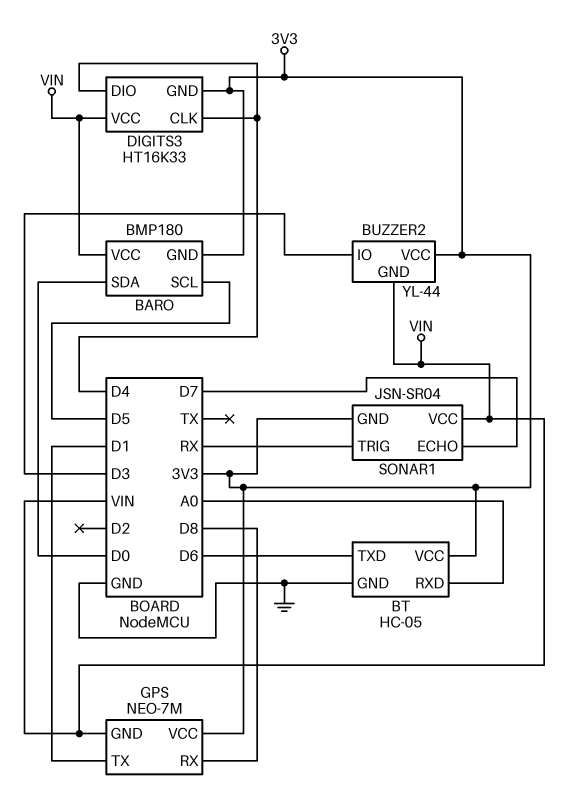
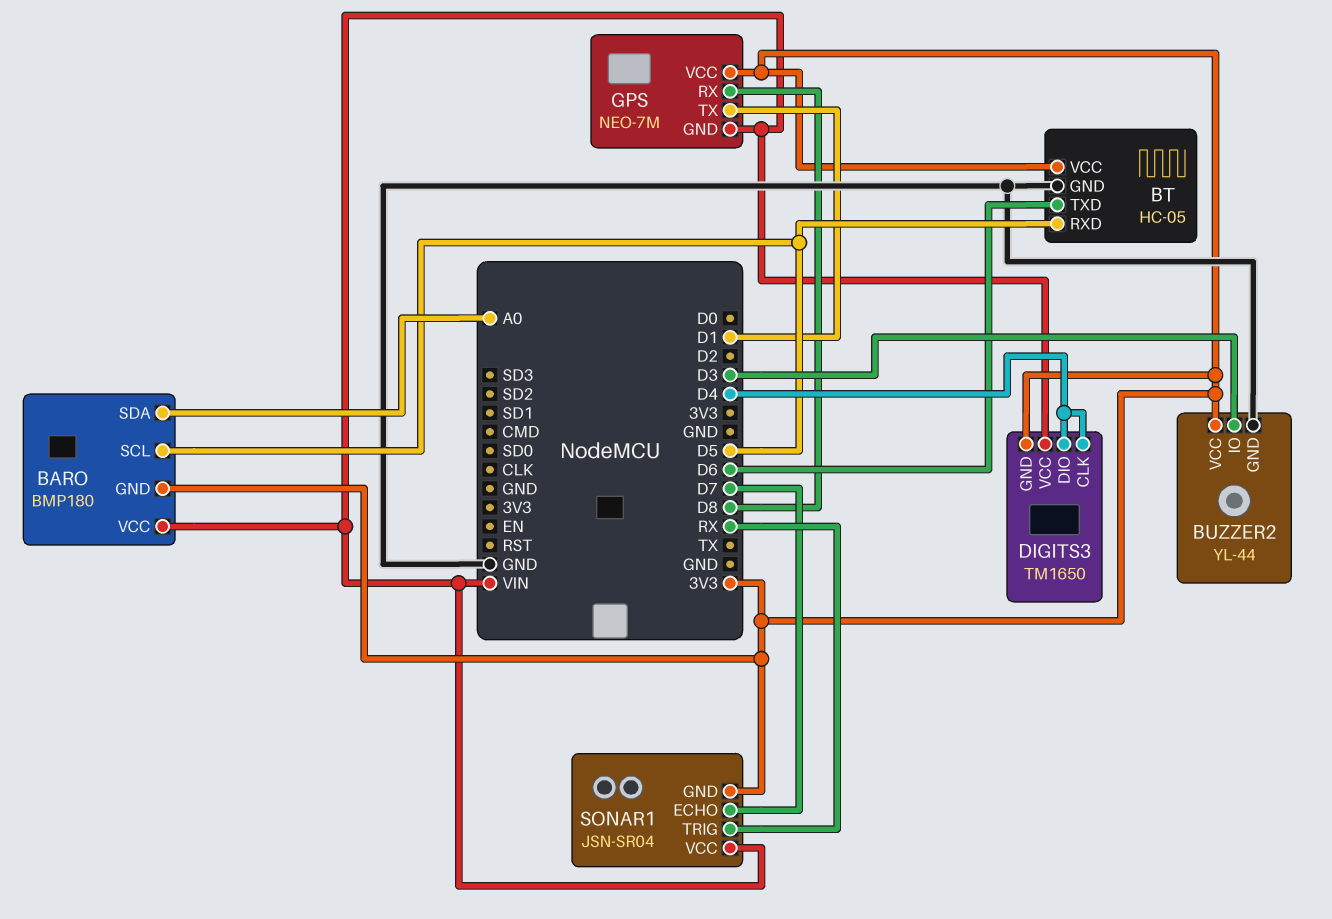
BARO pin SDA: D0 -> A0
BT pin RXD: A0 -> D5
BUZZER2 pin GND: VIN -> GND
DIGITS3: HT16K33 -> TM1650

